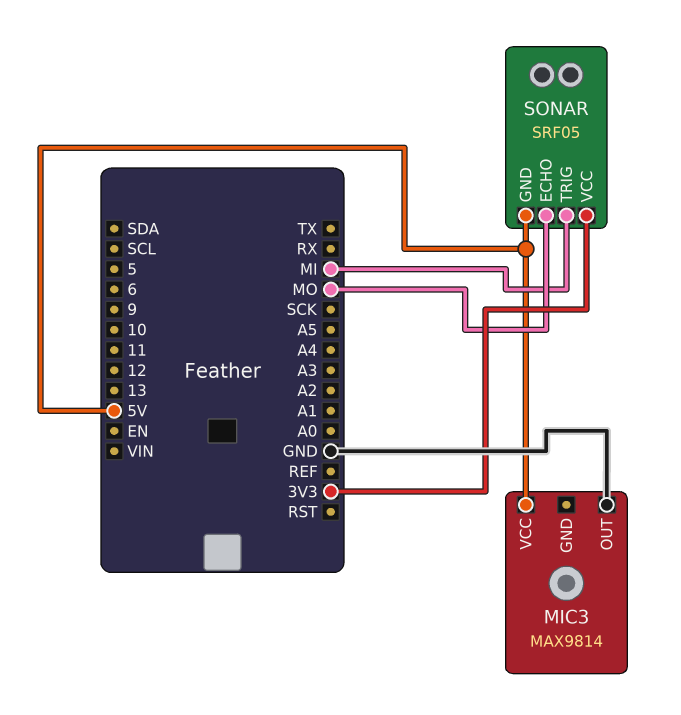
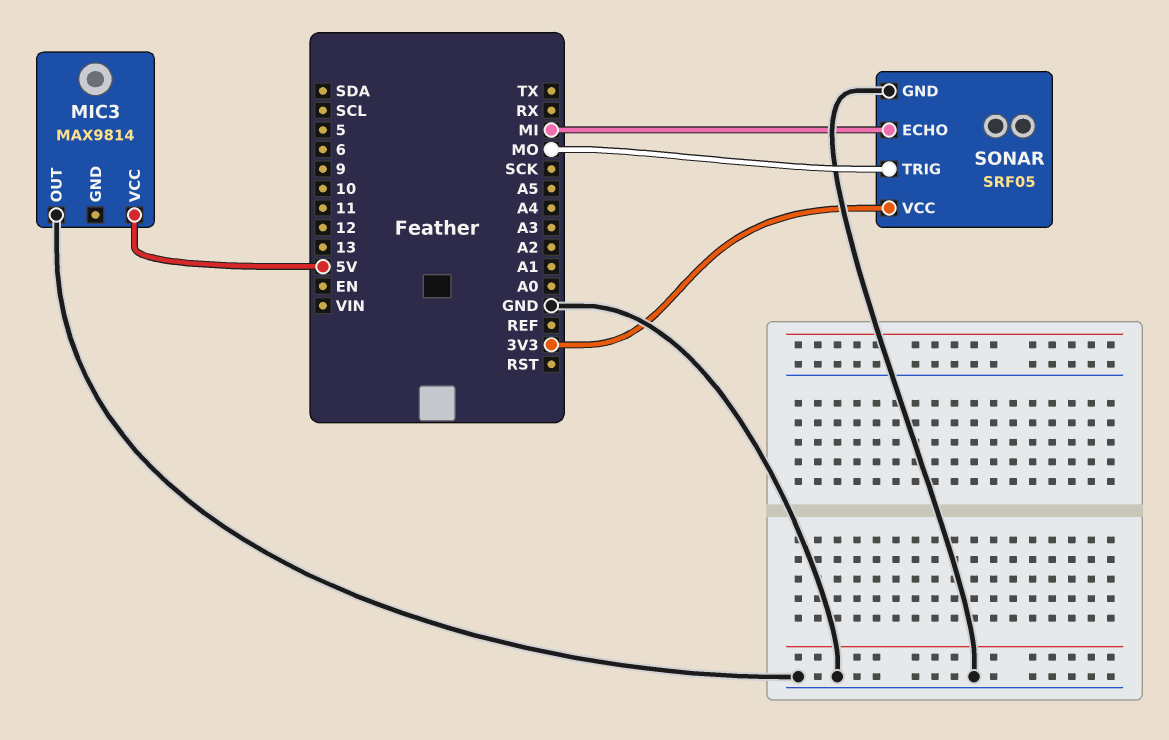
SONAR pin ECHO: MO -> MI
SONAR pin GND: 5V -> GND
SONAR pin TRIG: MI -> MO

